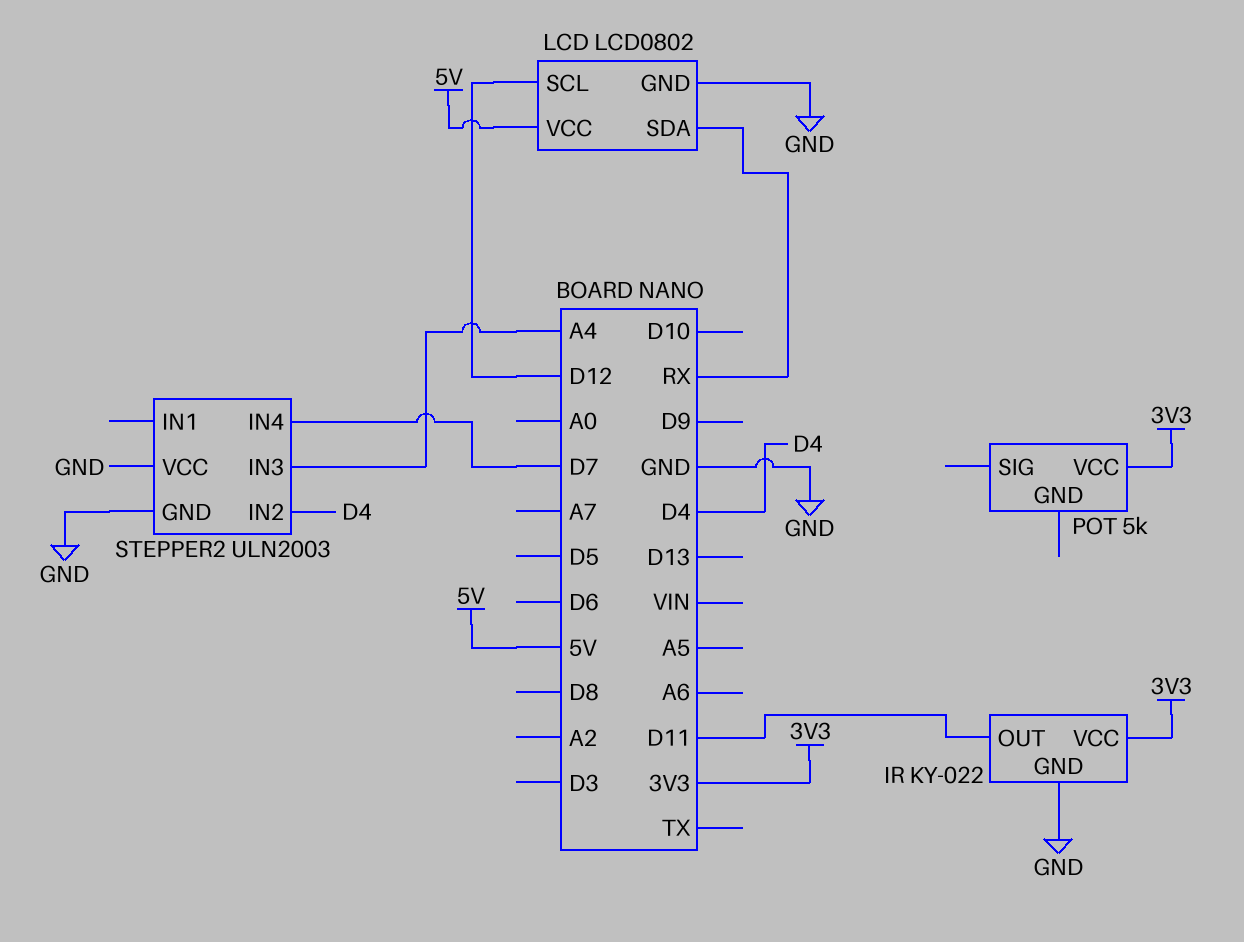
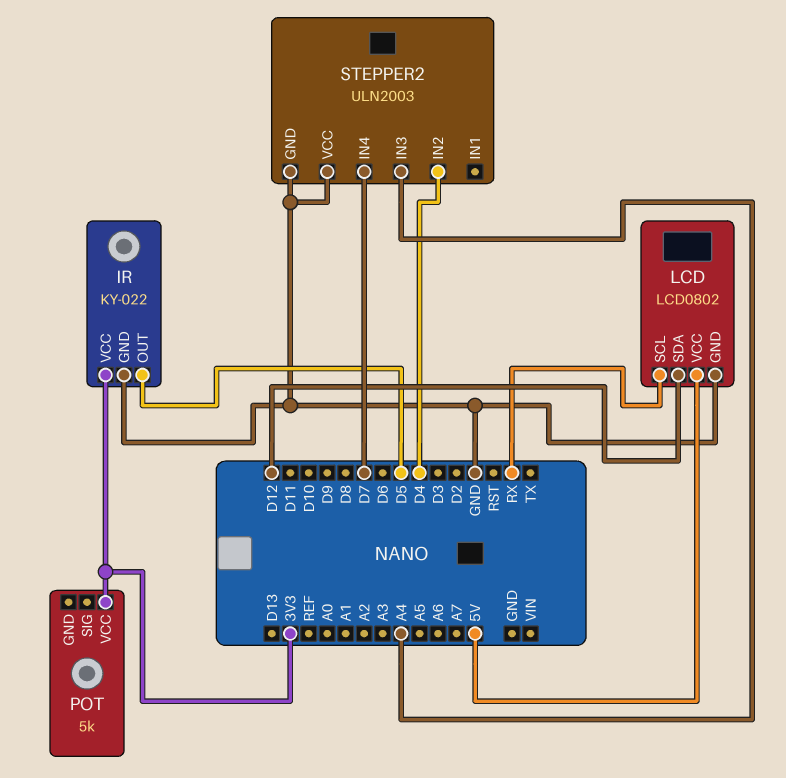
IR pin OUT: D11 -> D5
LCD pin SCL: D12 -> RX
LCD pin SDA: RX -> D12

